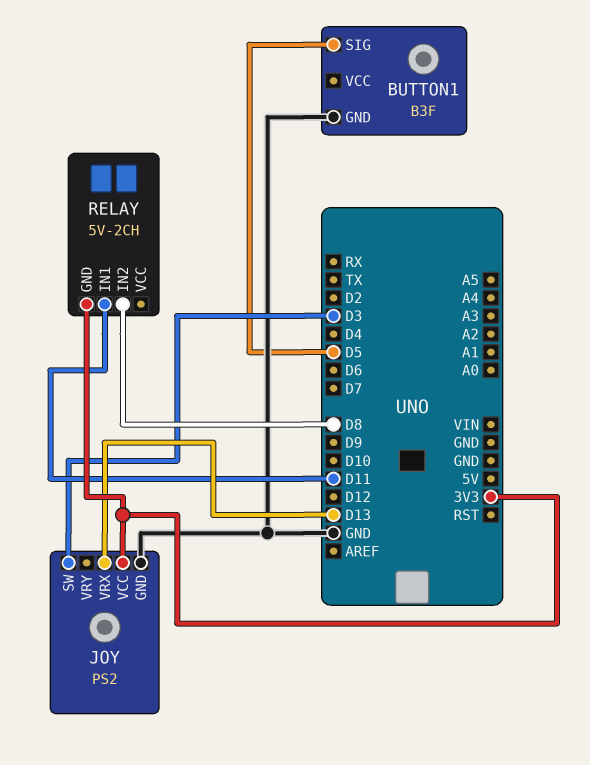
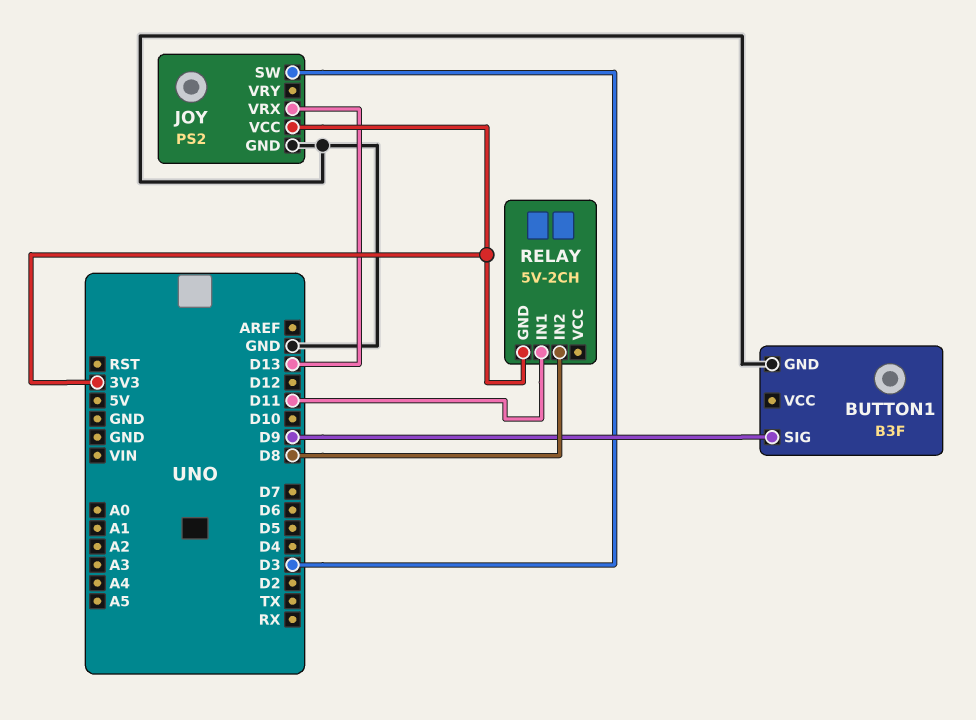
BUTTON1 pin SIG: D5 -> D9

